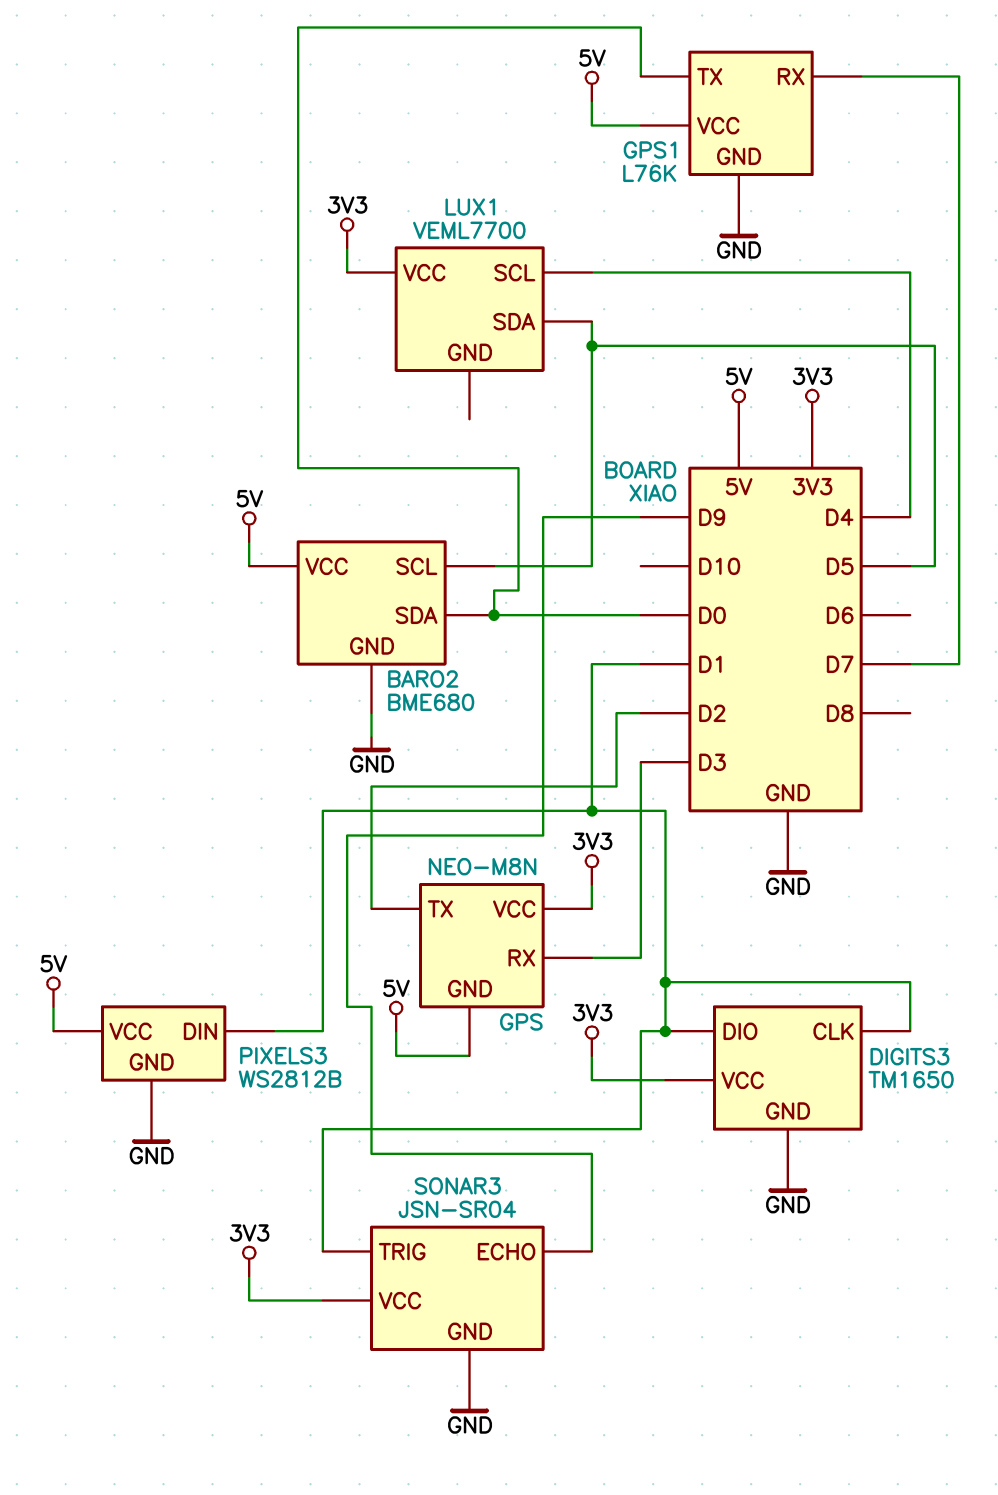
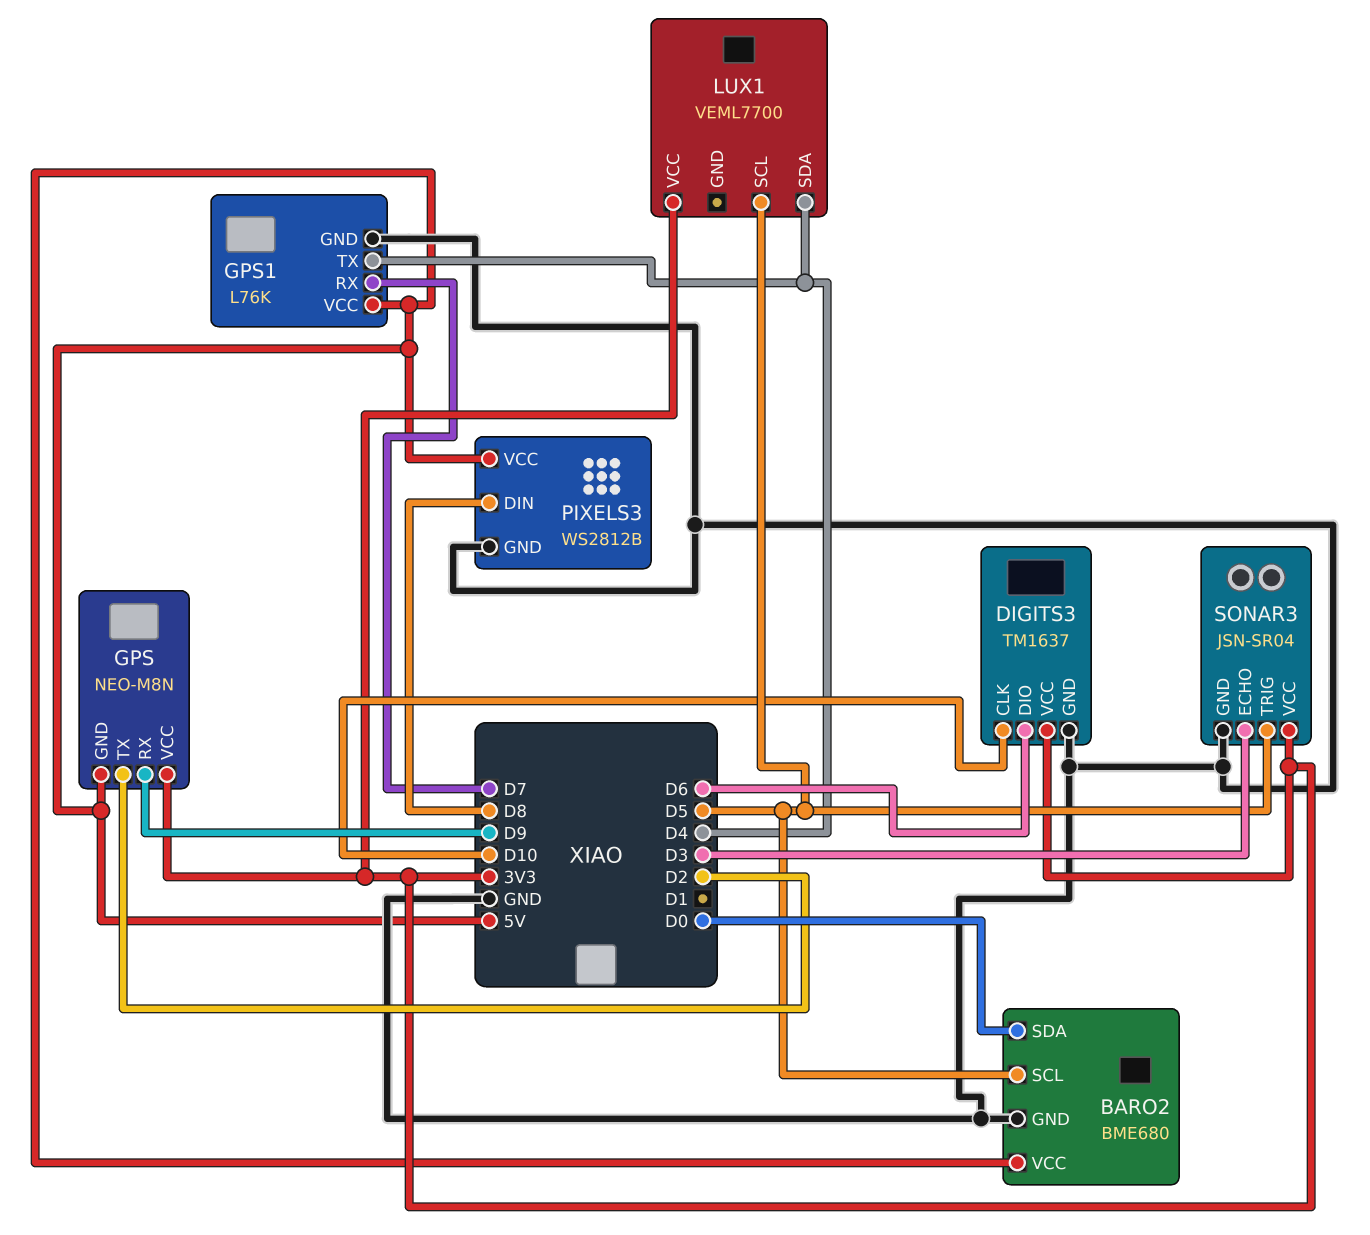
DIGITS3: TM1650 -> TM1637
DIGITS3 pin CLK: D1 -> D10
DIGITS3 pin DIO: D1 -> D6
GPS pin RX: D3 -> D9
GPS1 pin TX: D0 -> D4
LUX1 pin SCL: D4 -> D5
LUX1 pin SDA: D5 -> D4
PIXELS3 pin DIN: D1 -> D8
SONAR3 pin ECHO: D9 -> D3
SONAR3 pin TRIG: D1 -> D5

